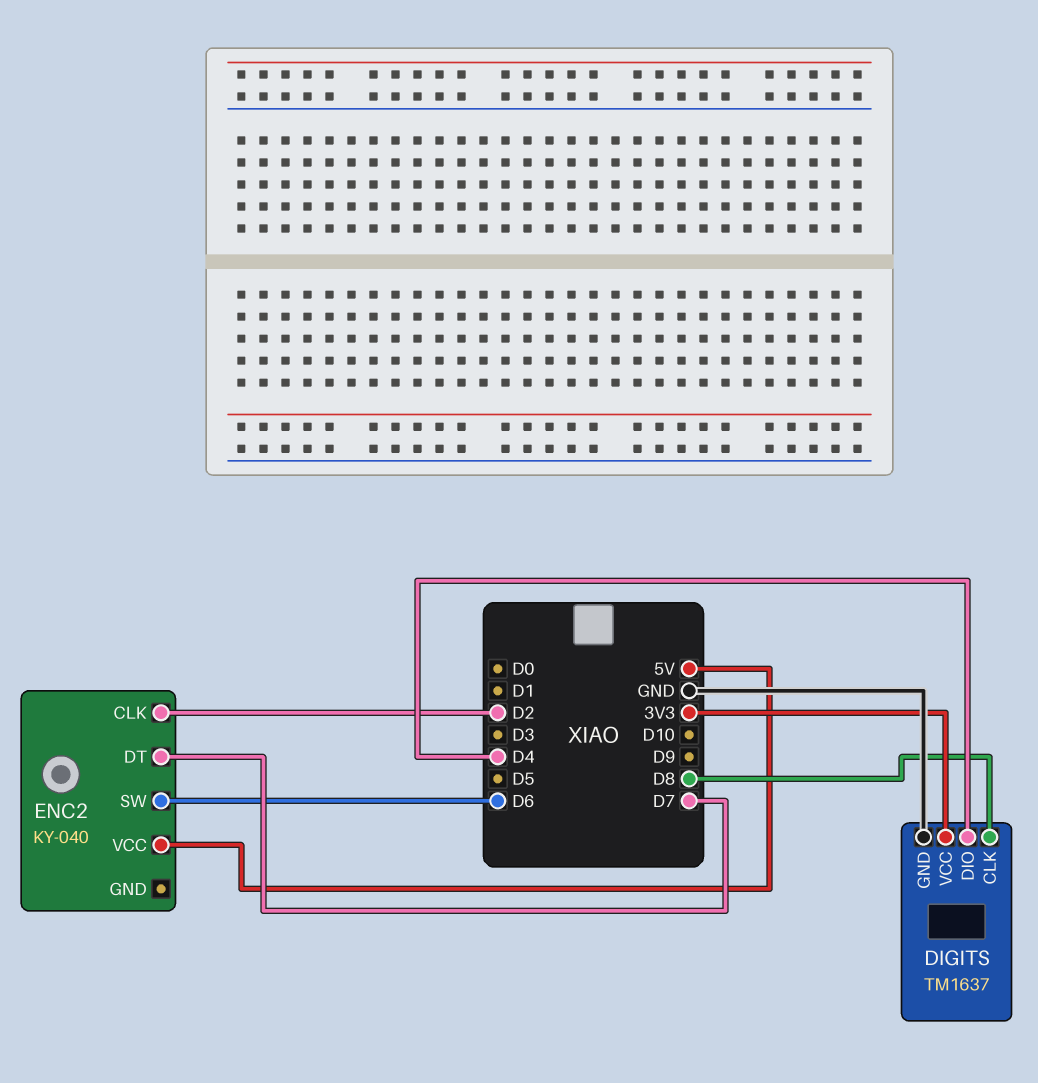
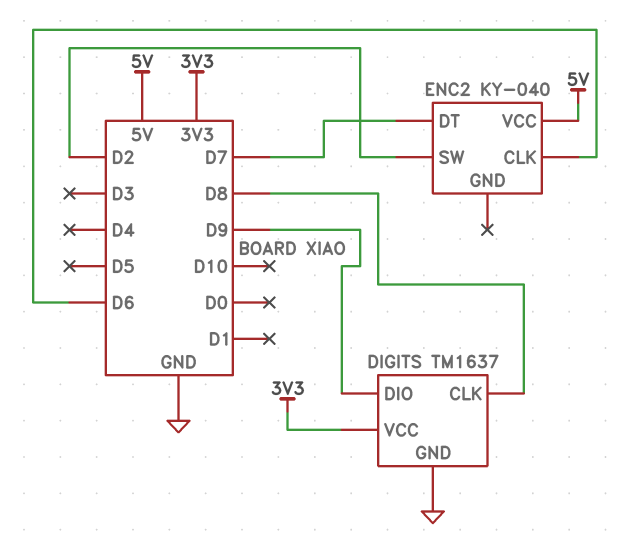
DIGITS pin DIO: D4 -> D9
ENC2 pin CLK: D2 -> D6
ENC2 pin SW: D6 -> D2

